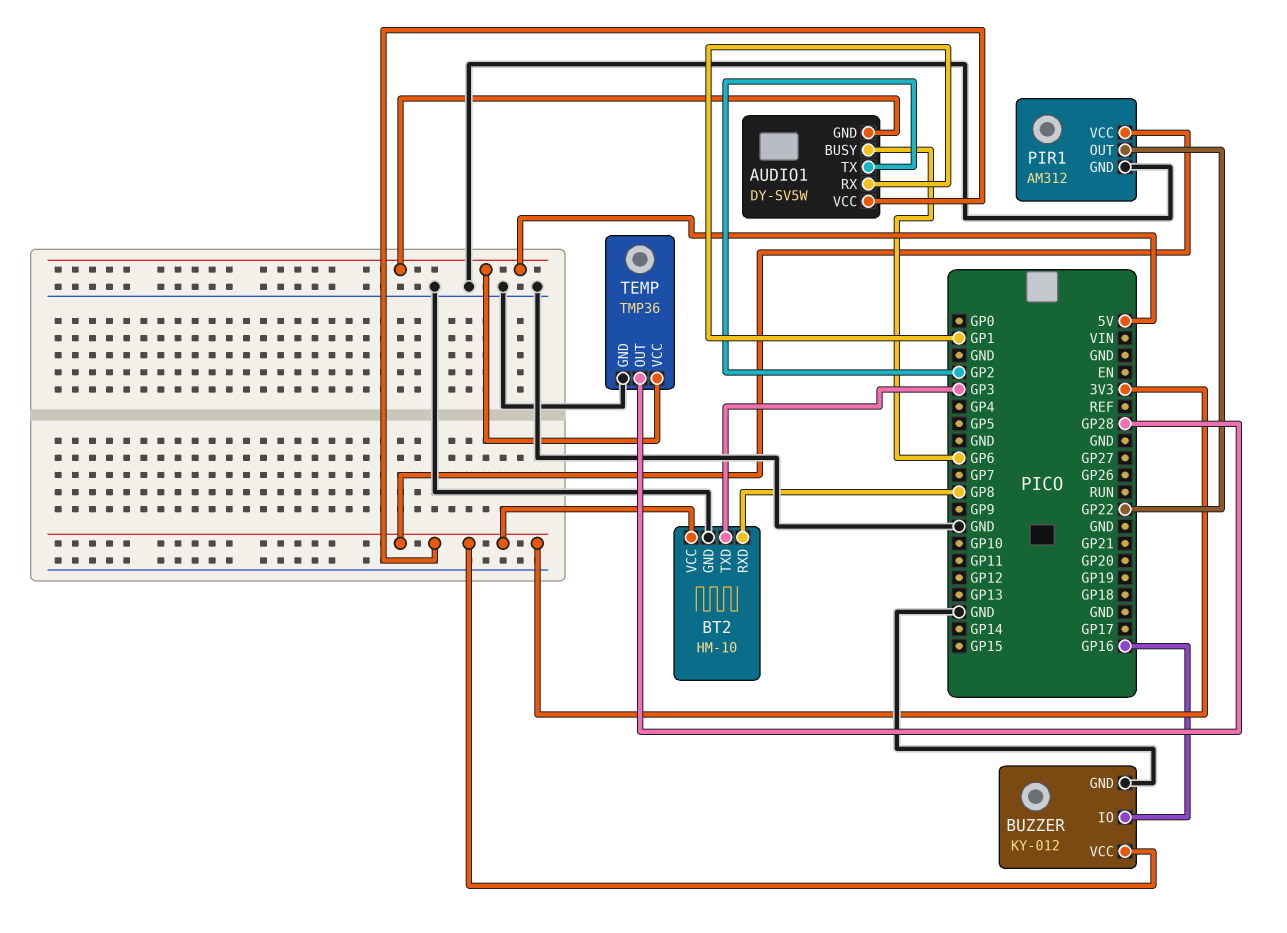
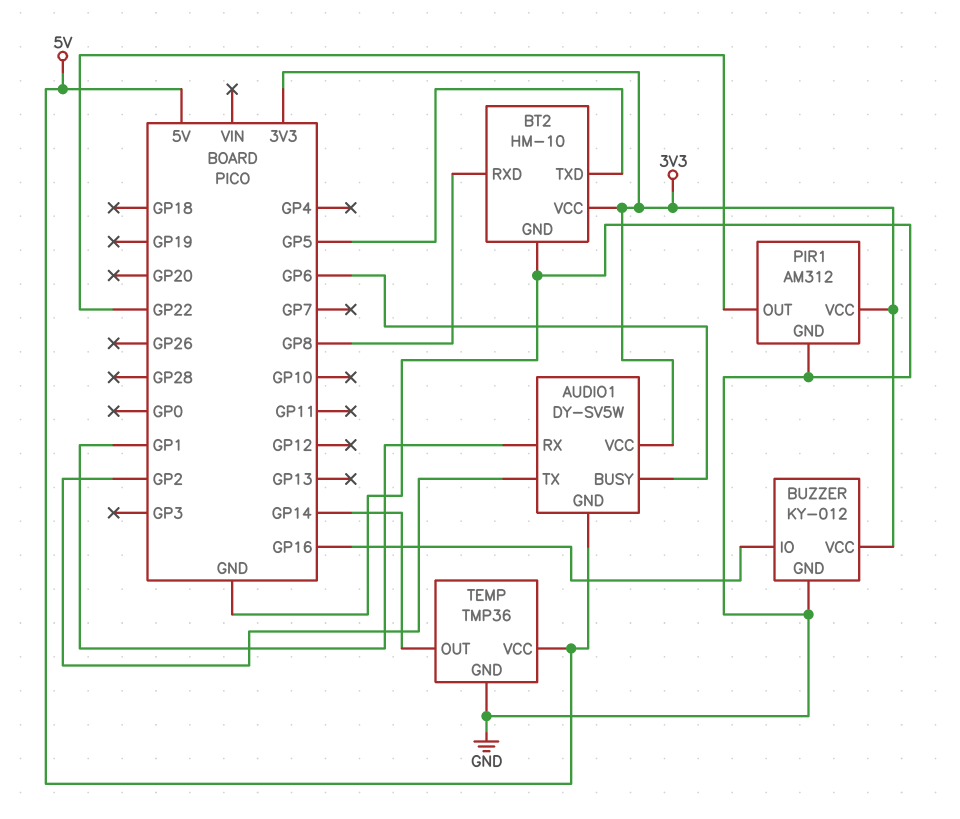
BT2 pin TXD: GP3 -> GP5
TEMP pin OUT: GP28 -> GP14

